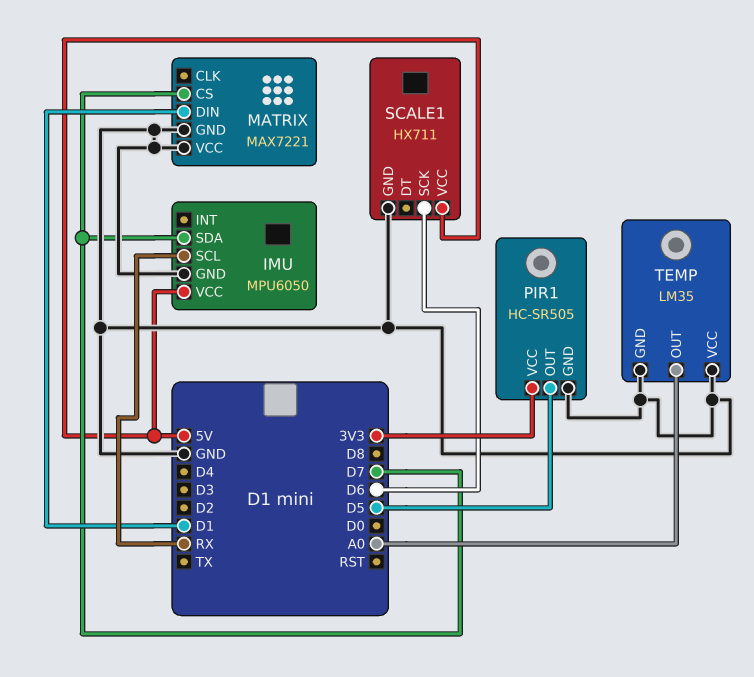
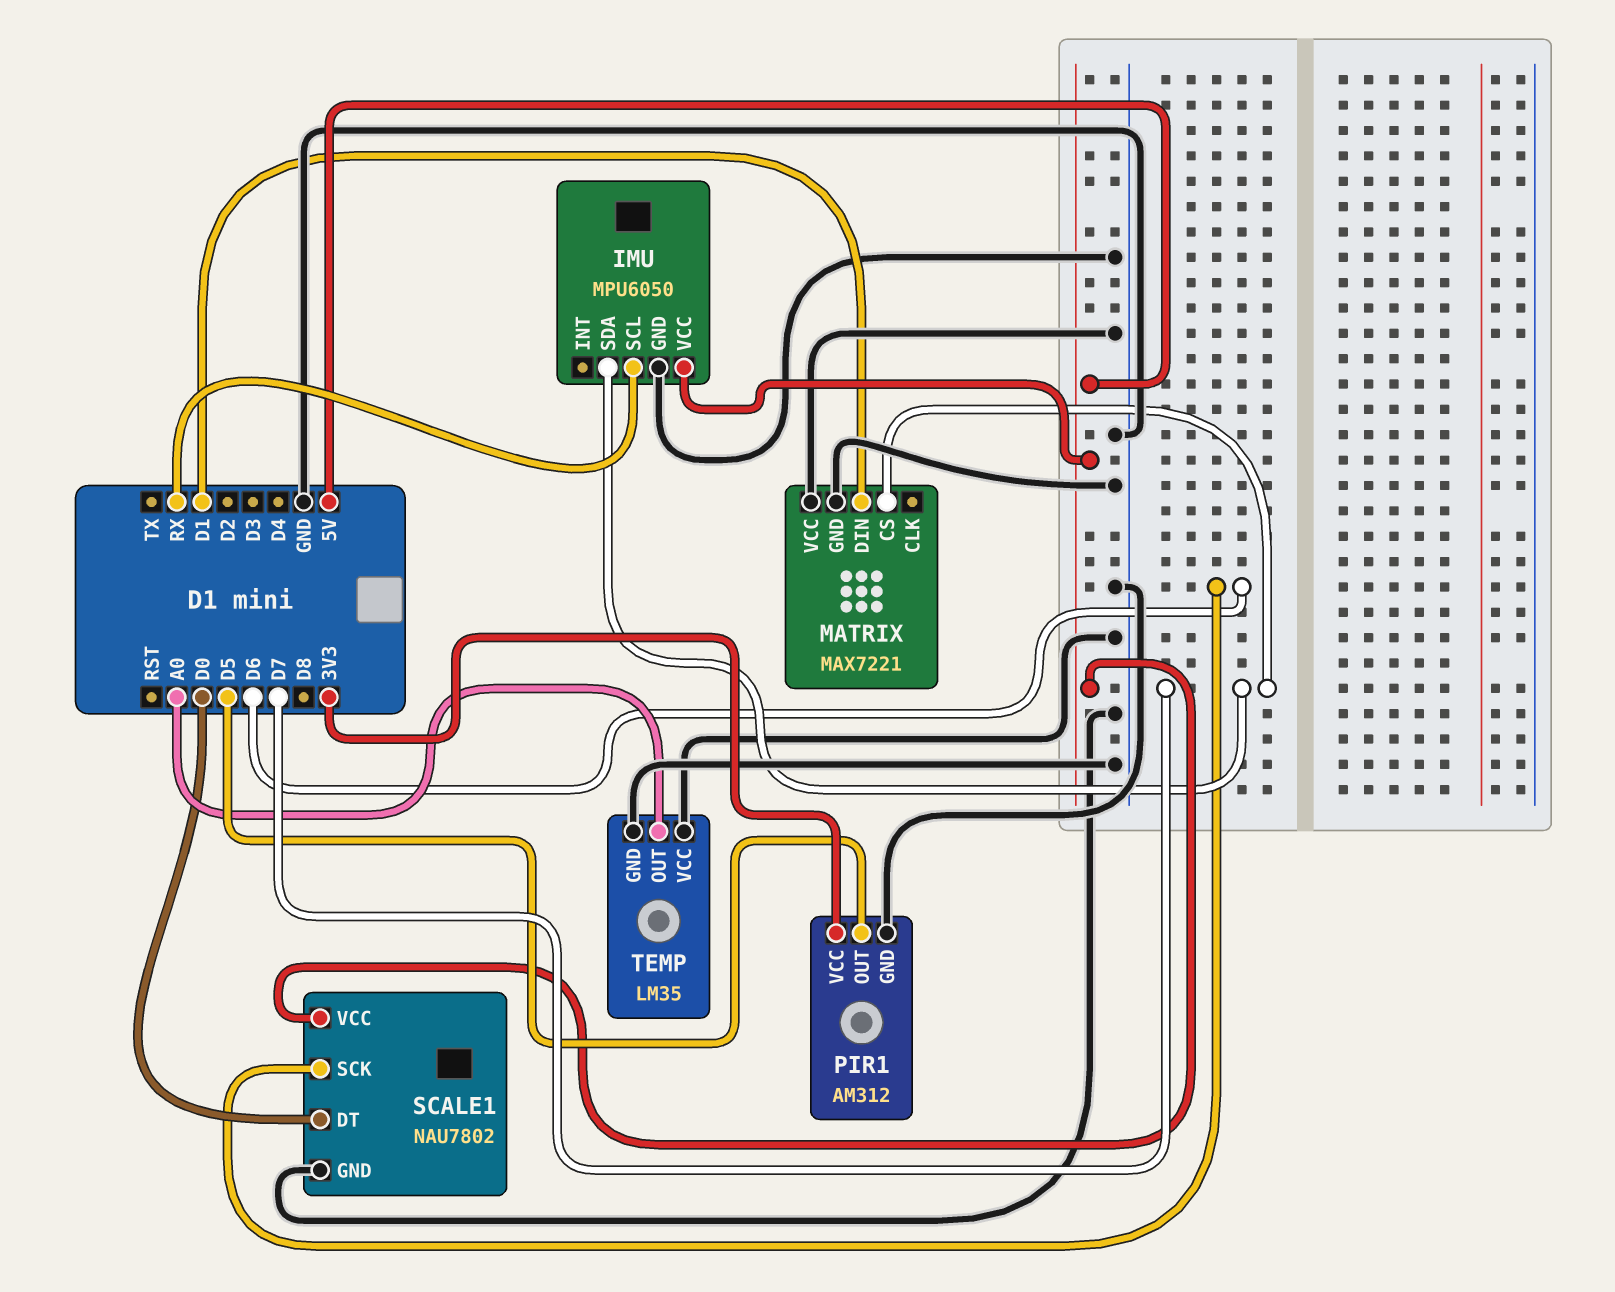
PIR1: HC-SR505 -> AM312
SCALE1: HX711 -> NAU7802
SCALE1 pin DT: none -> D0

